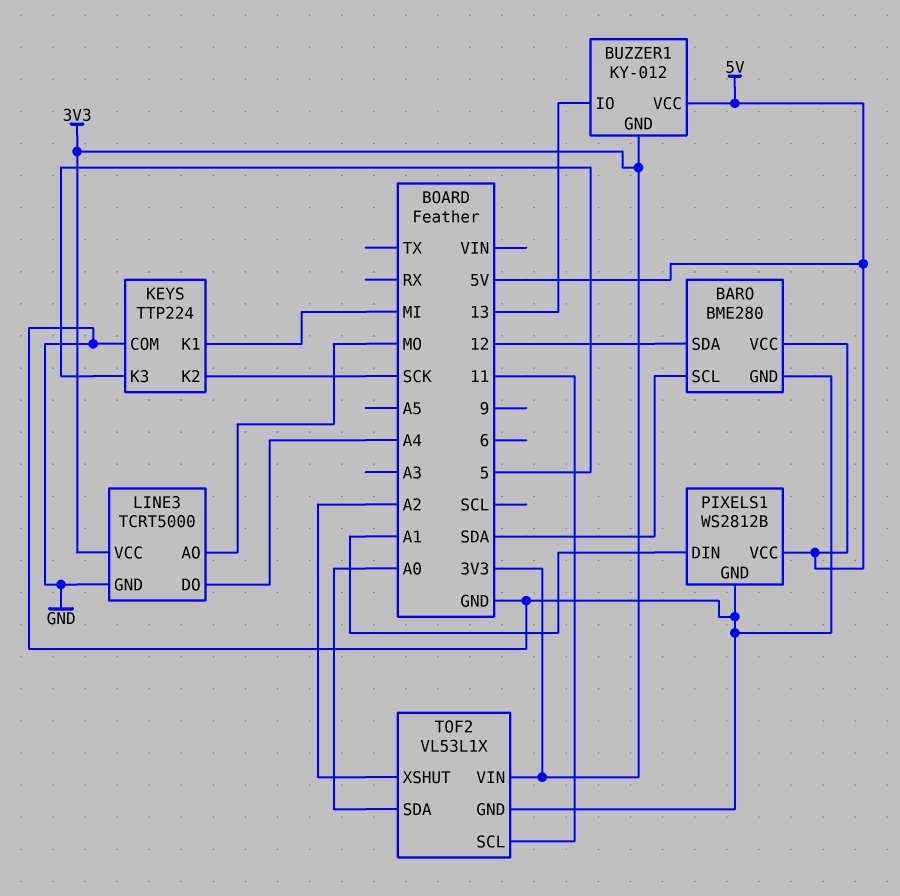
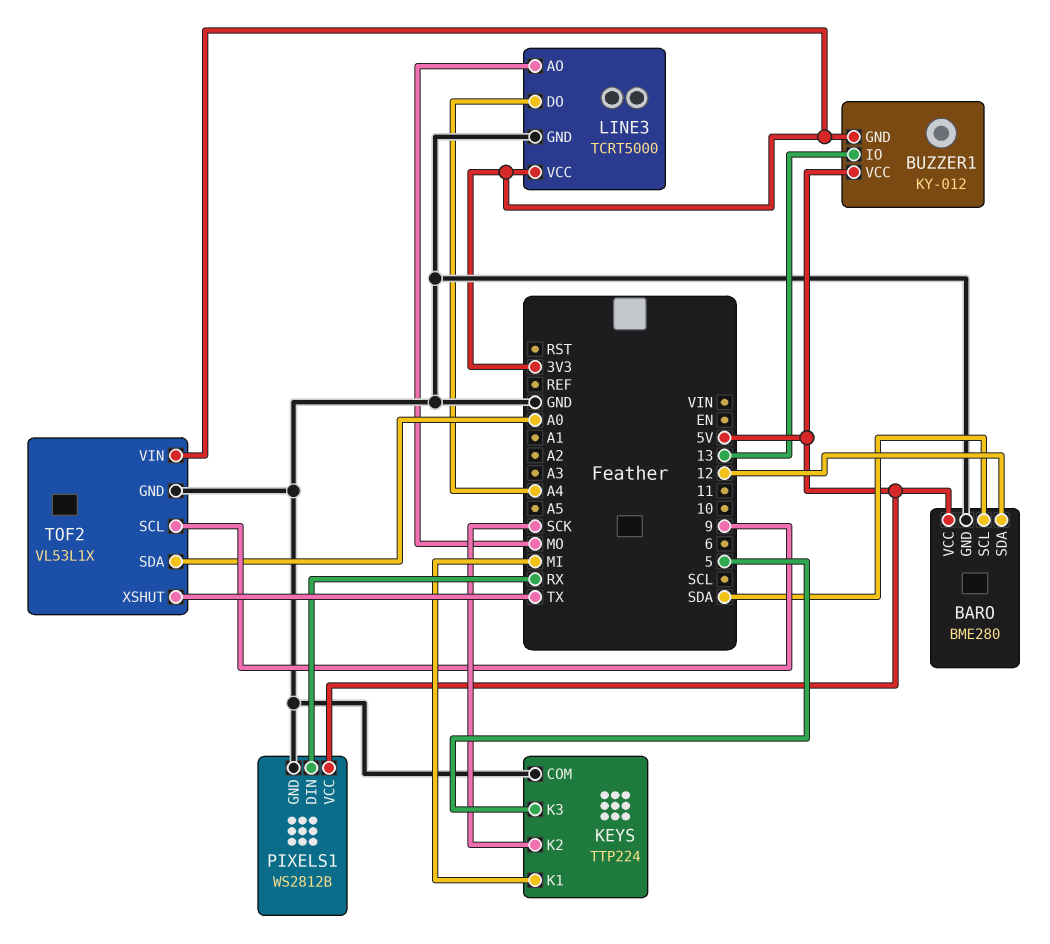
PIXELS1 pin DIN: A1 -> RX
TOF2 pin SCL: 11 -> 9
TOF2 pin XSHUT: A2 -> TX

